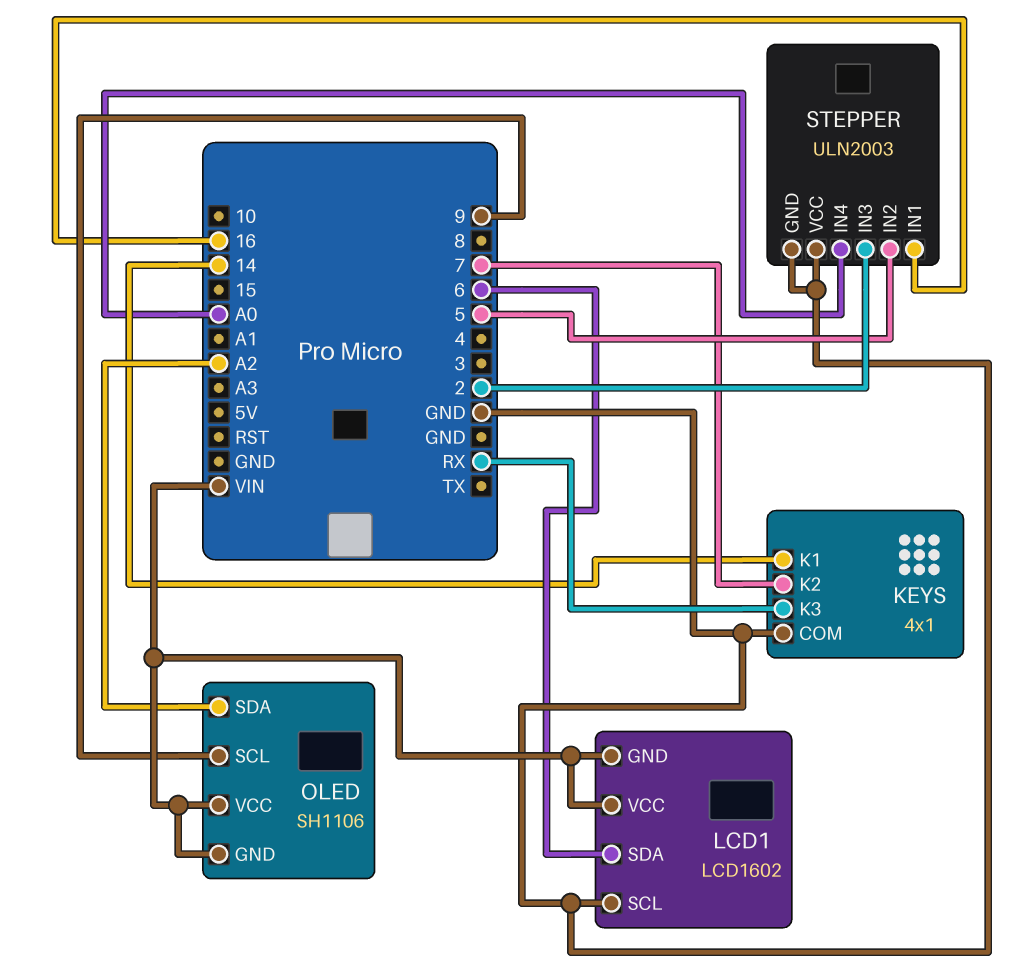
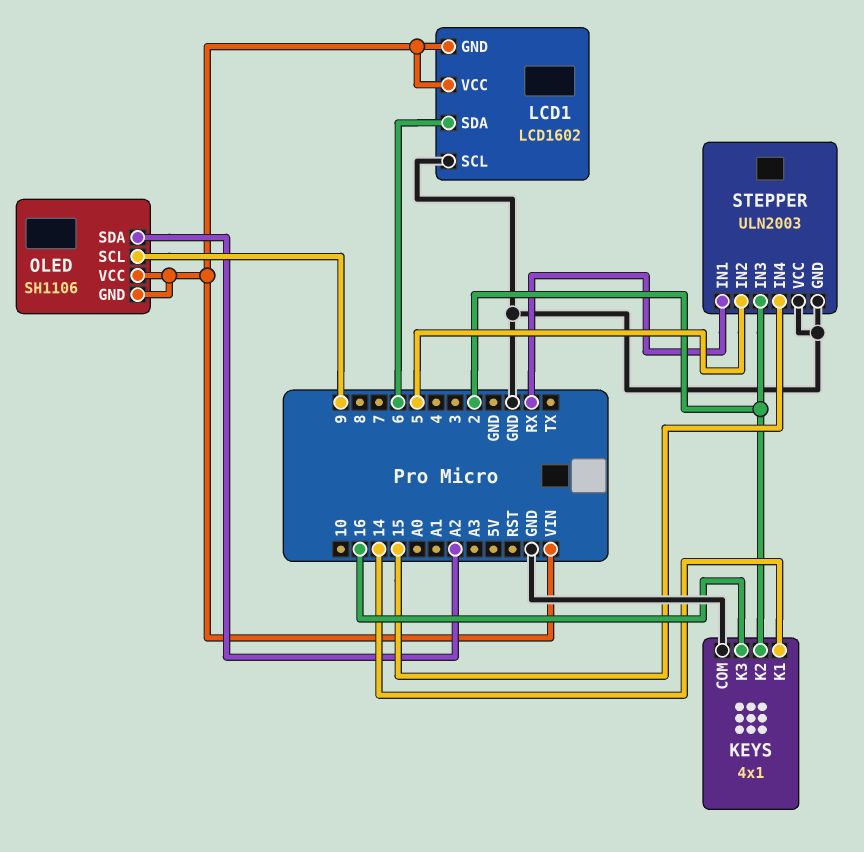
KEYS pin K2: 7 -> 2
KEYS pin K3: RX -> 16
STEPPER pin IN1: 16 -> RX
STEPPER pin IN4: A0 -> 15

